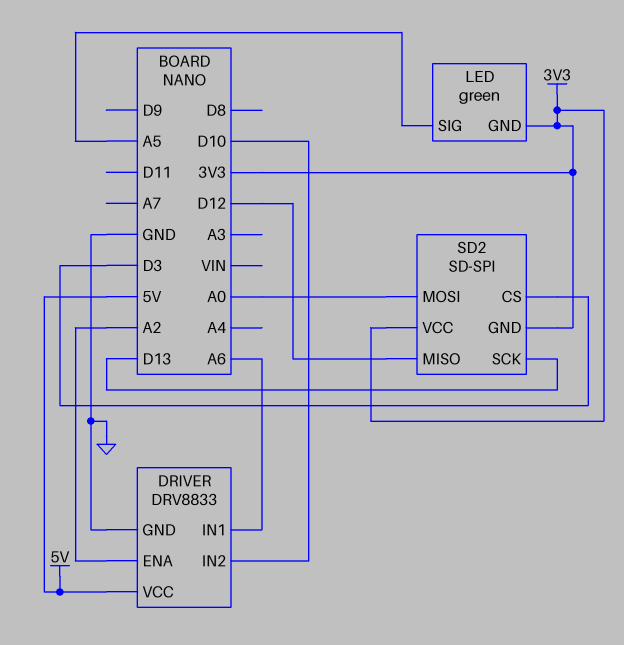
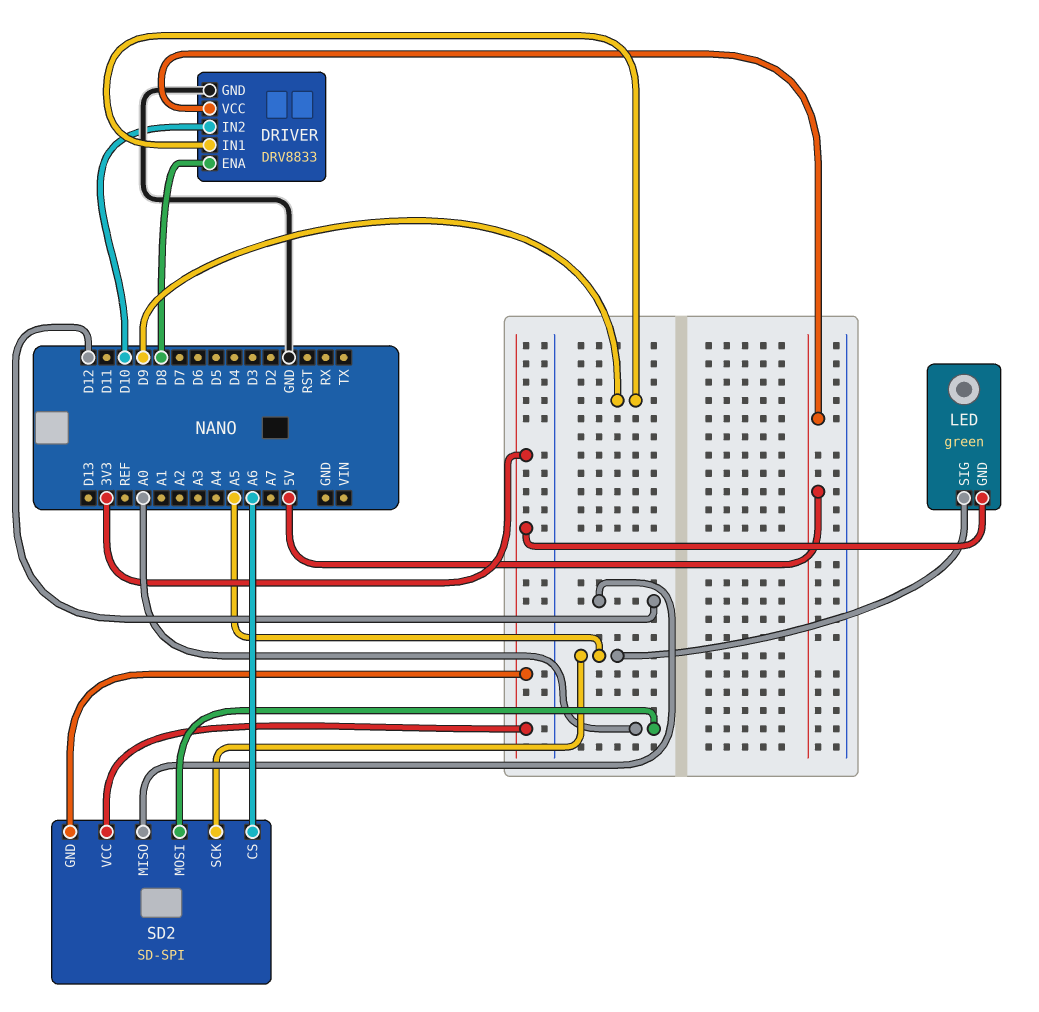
DRIVER pin ENA: A2 -> D8
DRIVER pin IN1: A6 -> D9
SD2 pin CS: D3 -> A6
SD2 pin SCK: D13 -> A5

